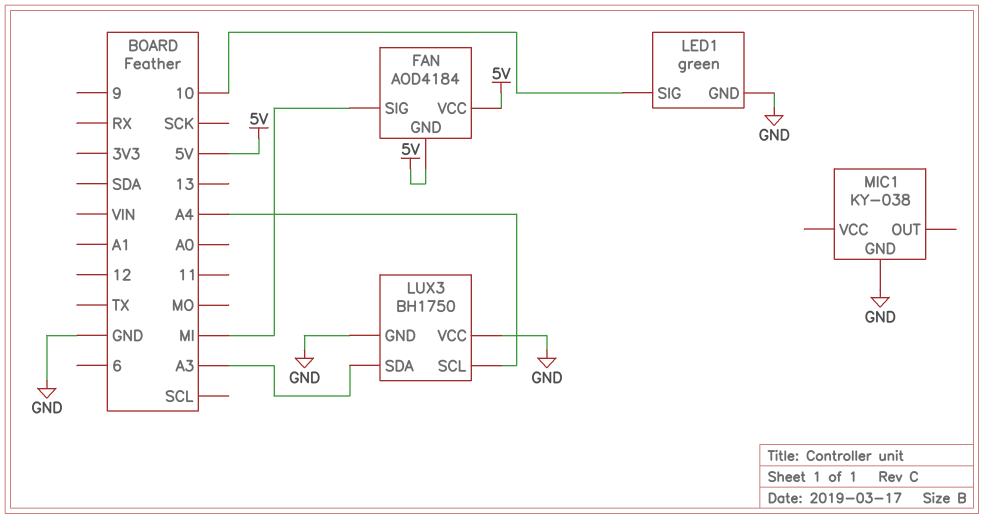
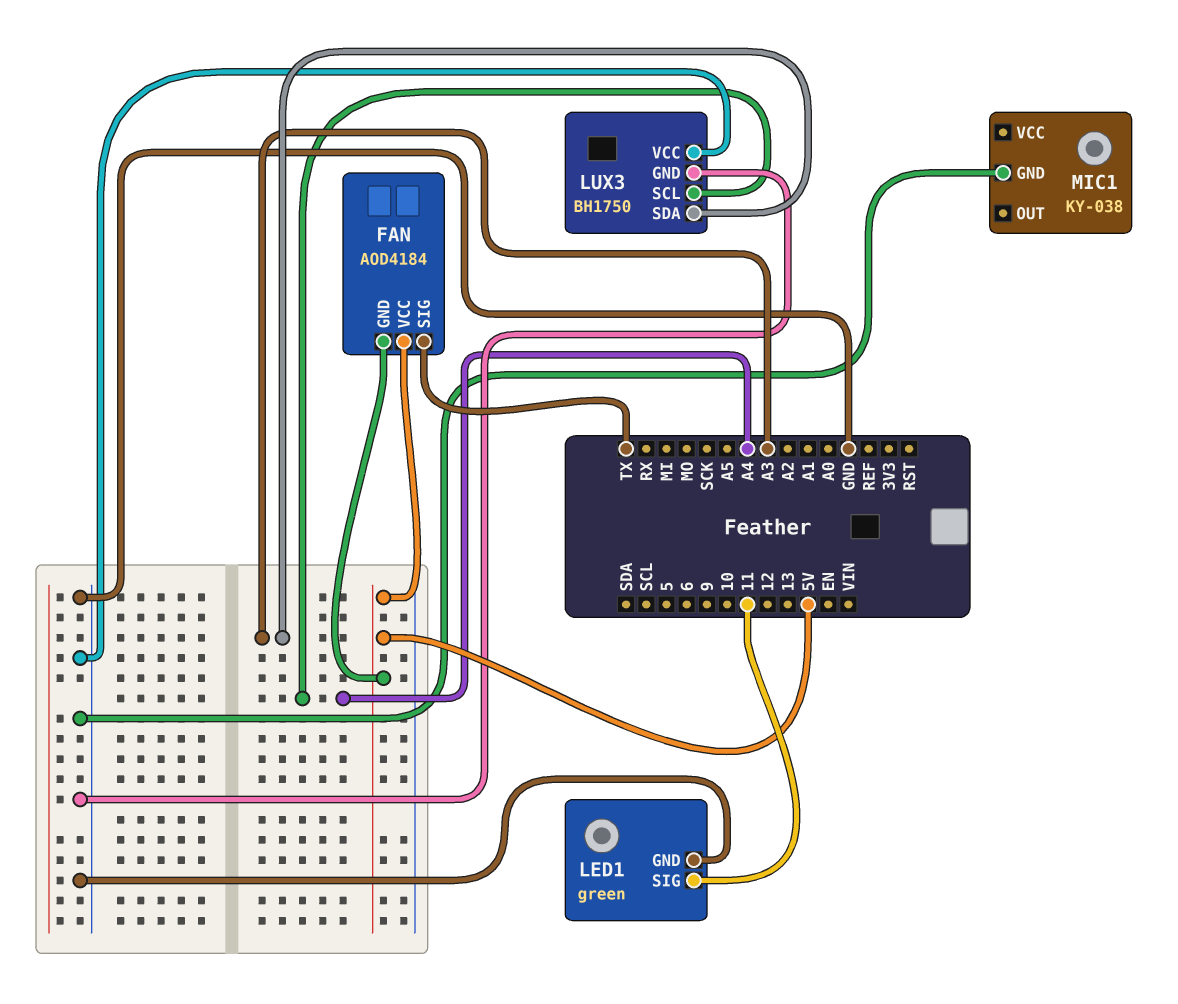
FAN pin SIG: MI -> TX
LED1 pin SIG: 10 -> 11

